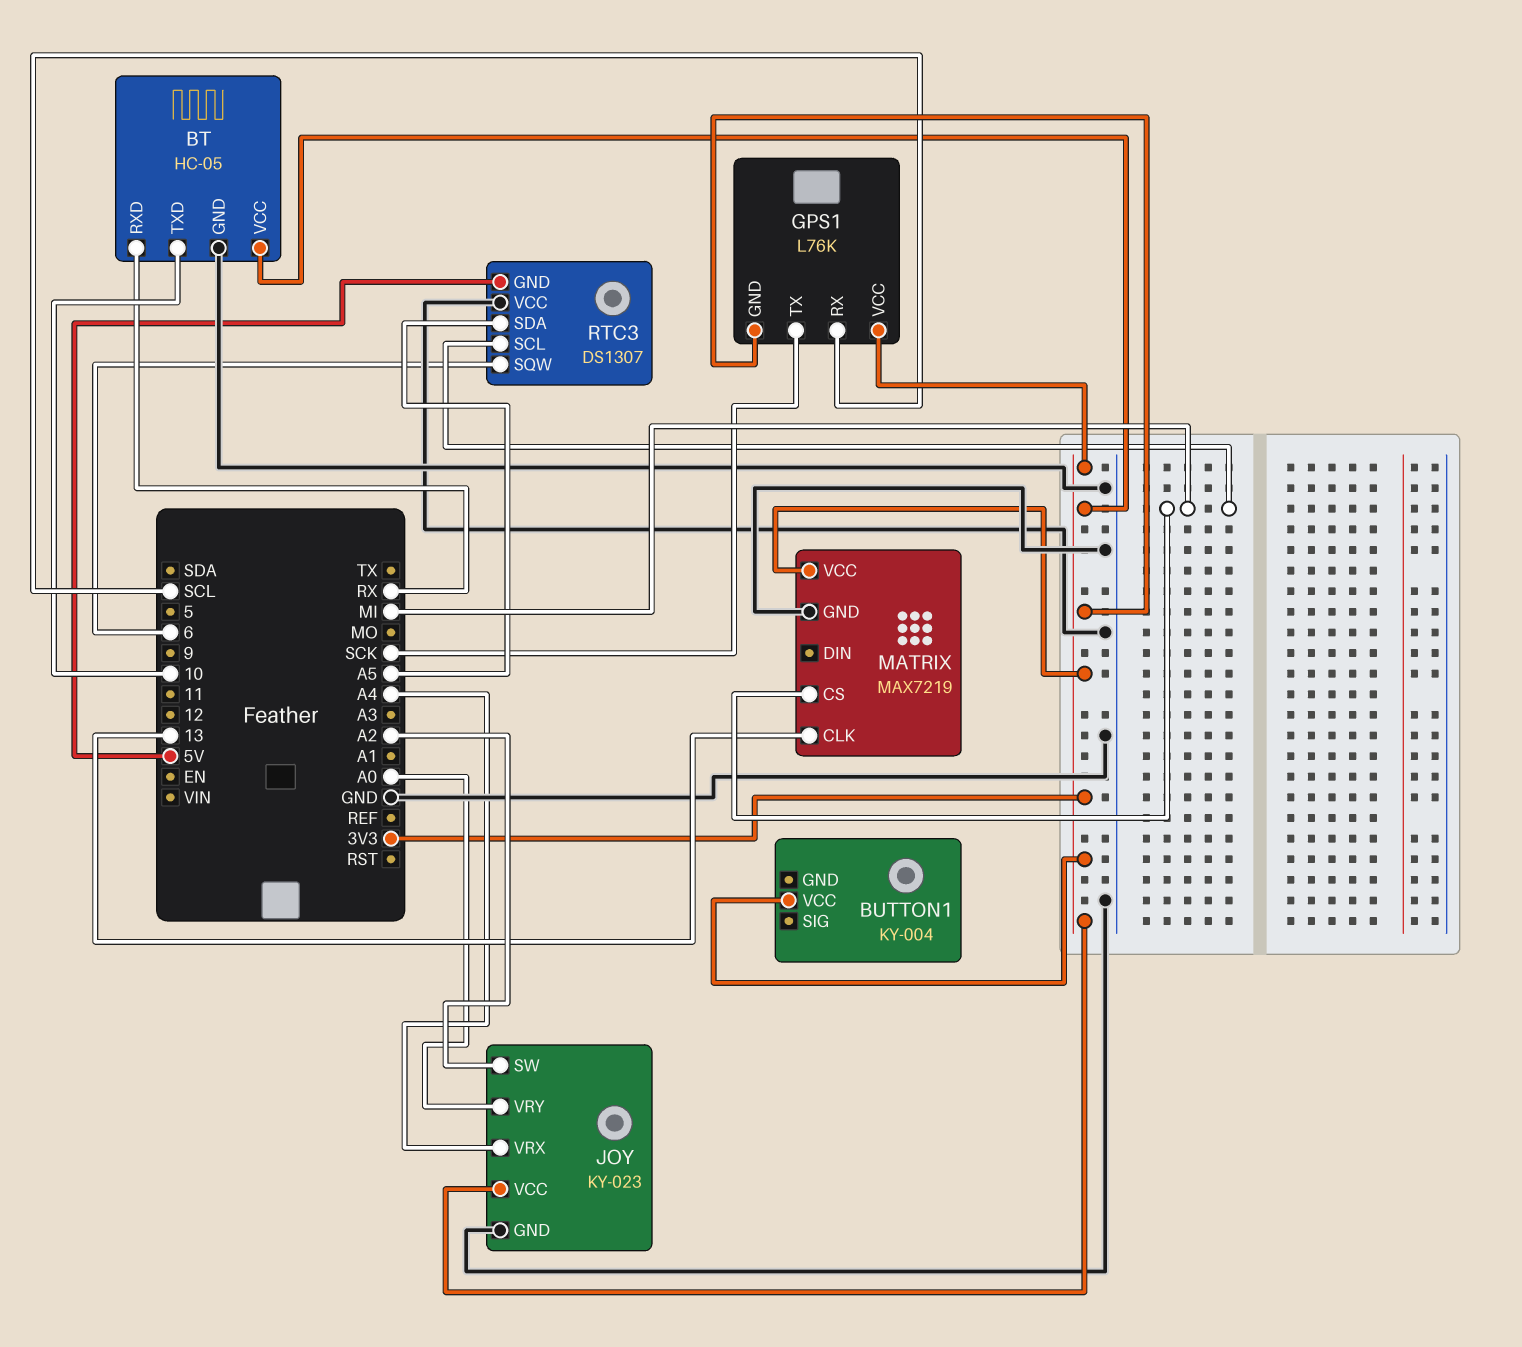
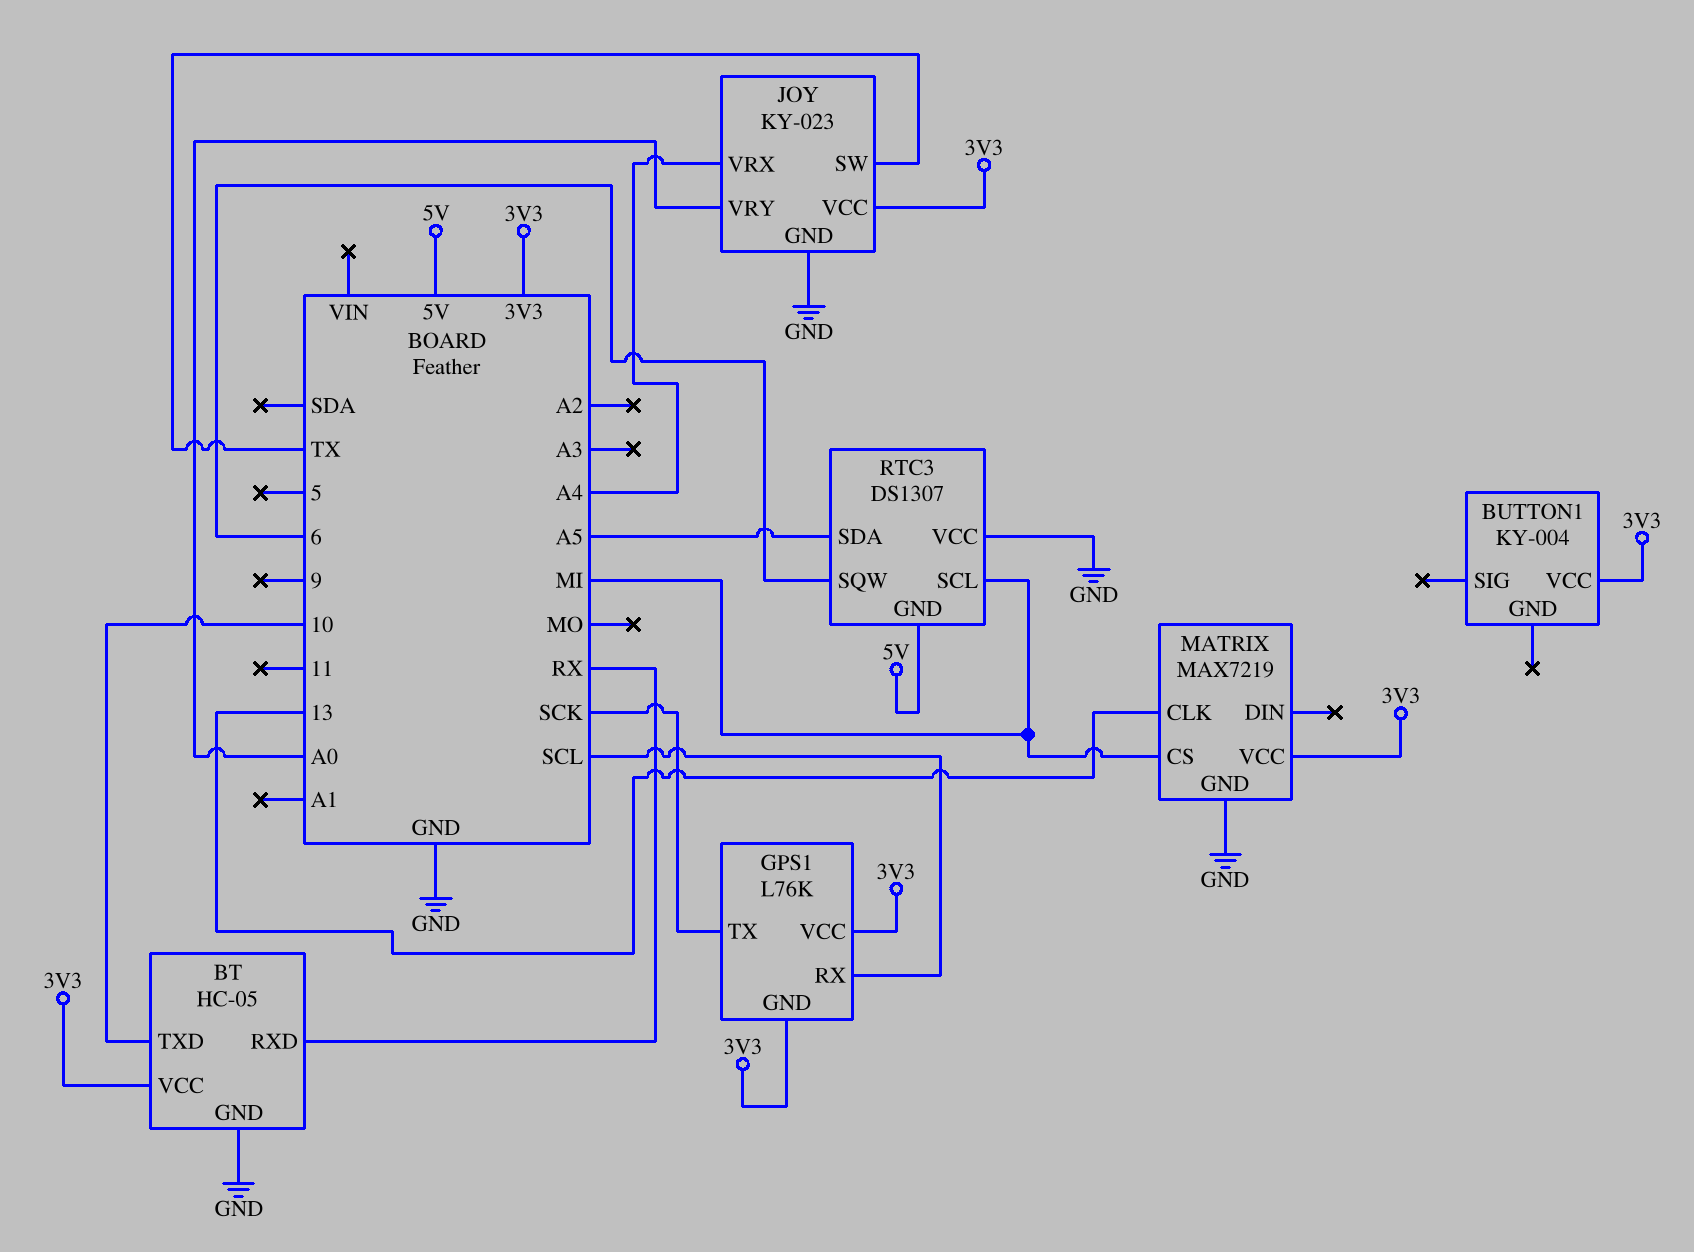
JOY pin SW: A2 -> TX

